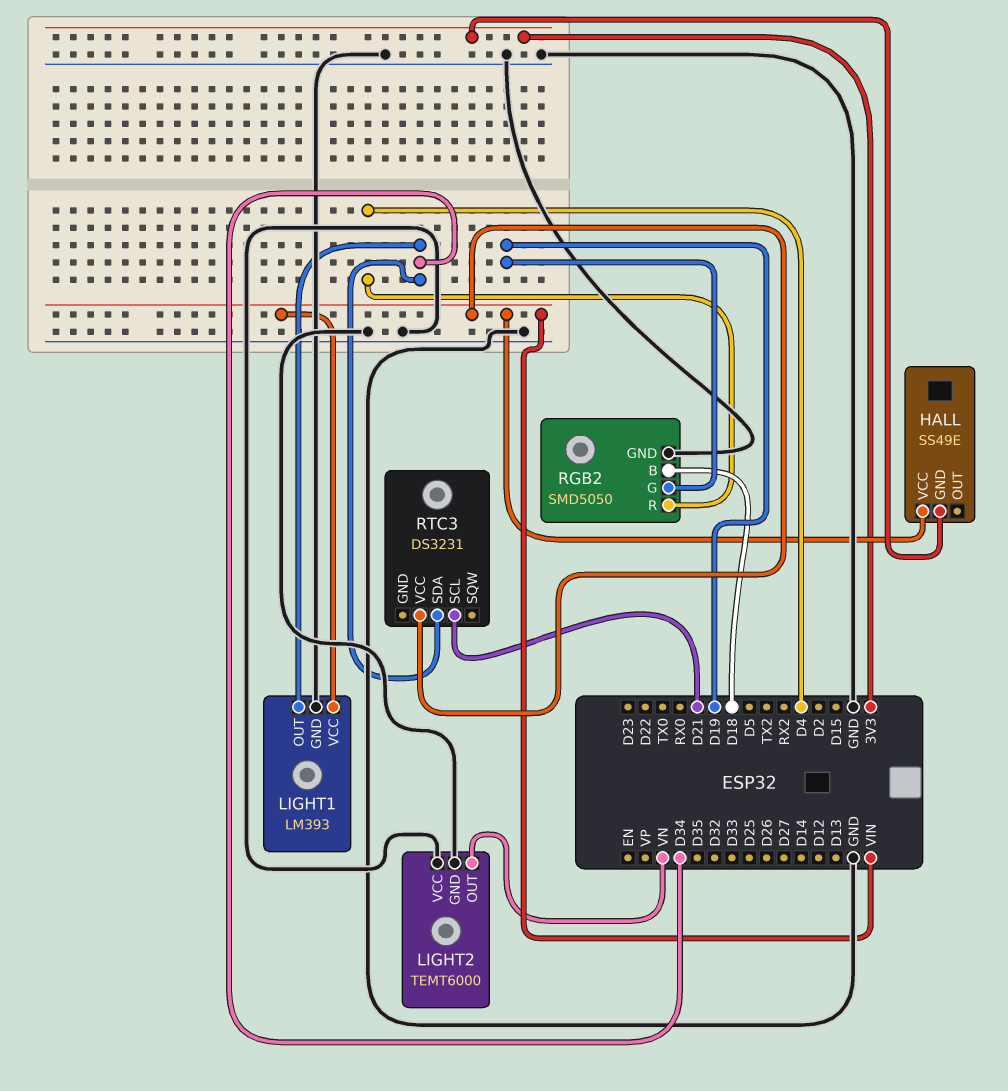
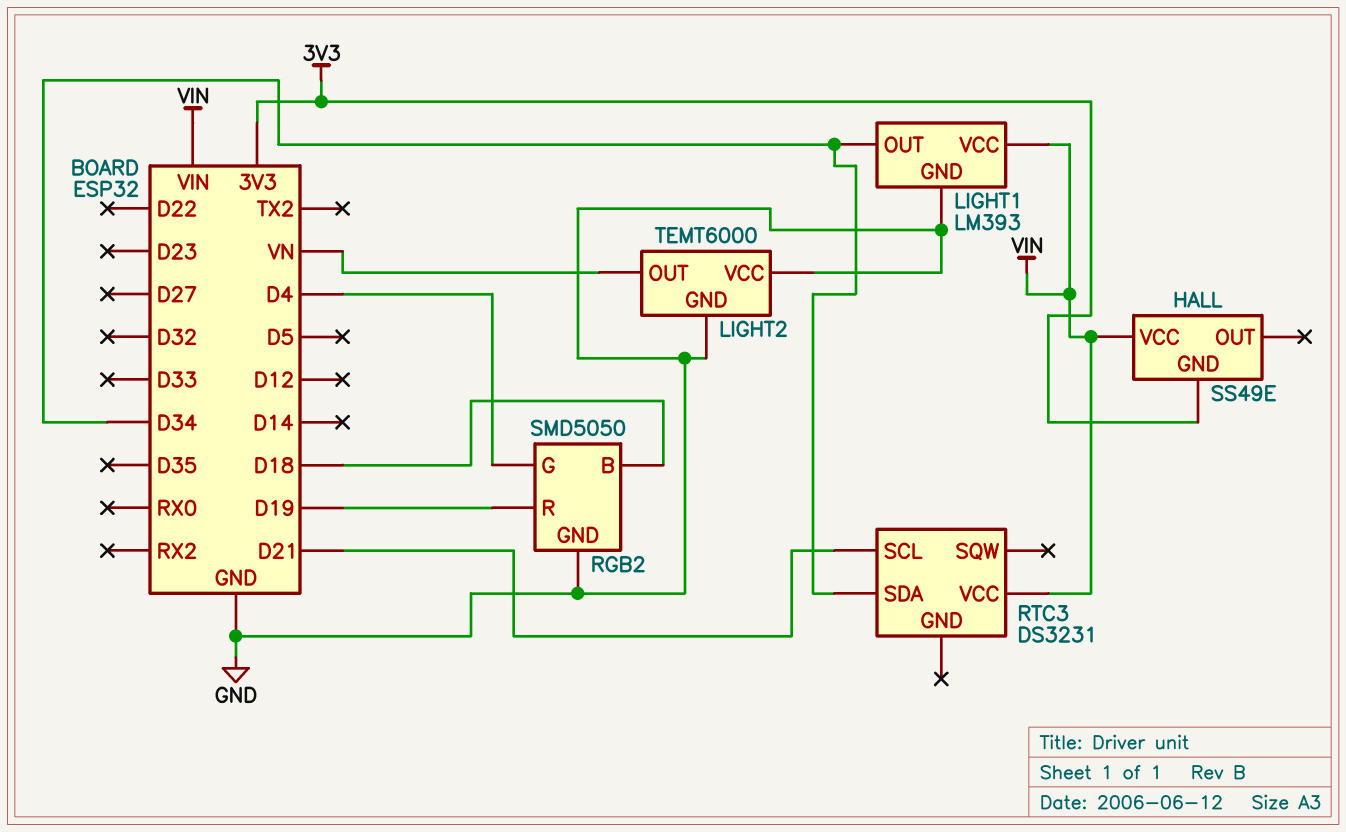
RGB2 pin G: D19 -> D4
RGB2 pin R: D4 -> D19

